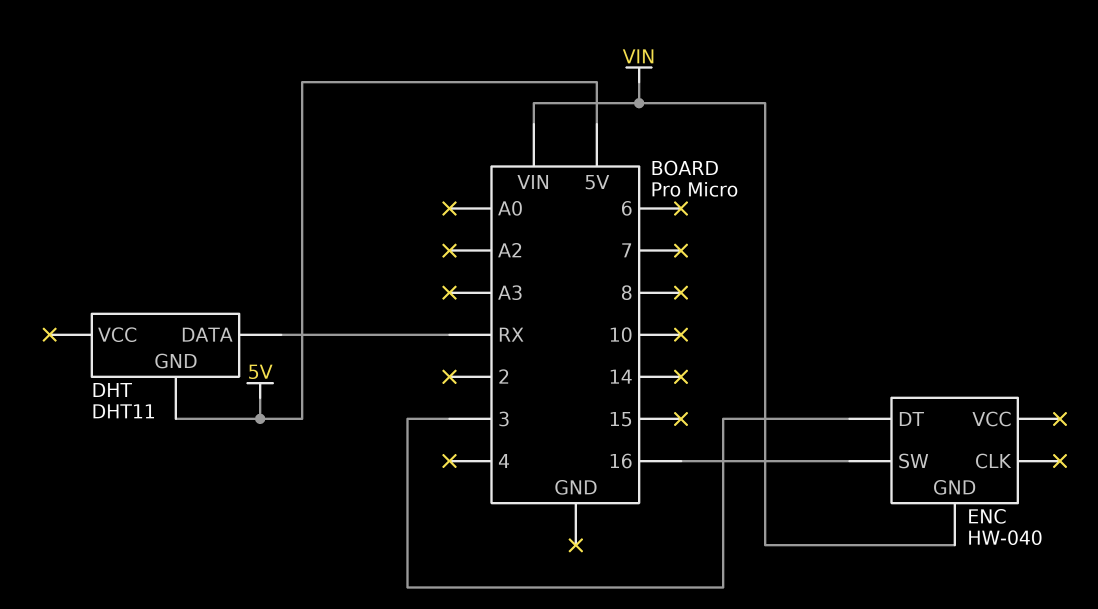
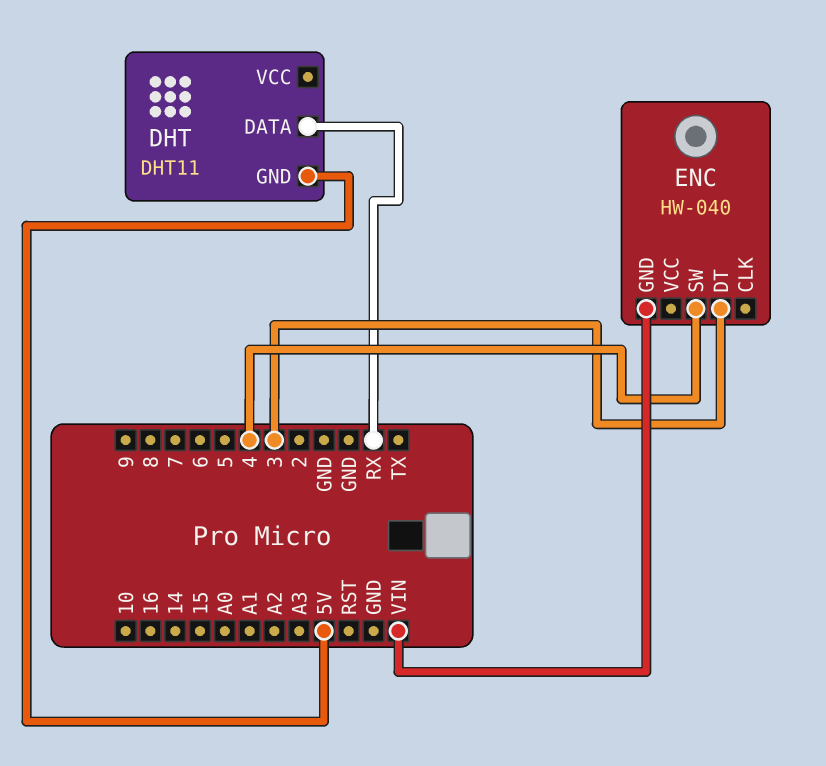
ENC pin SW: 16 -> 4

